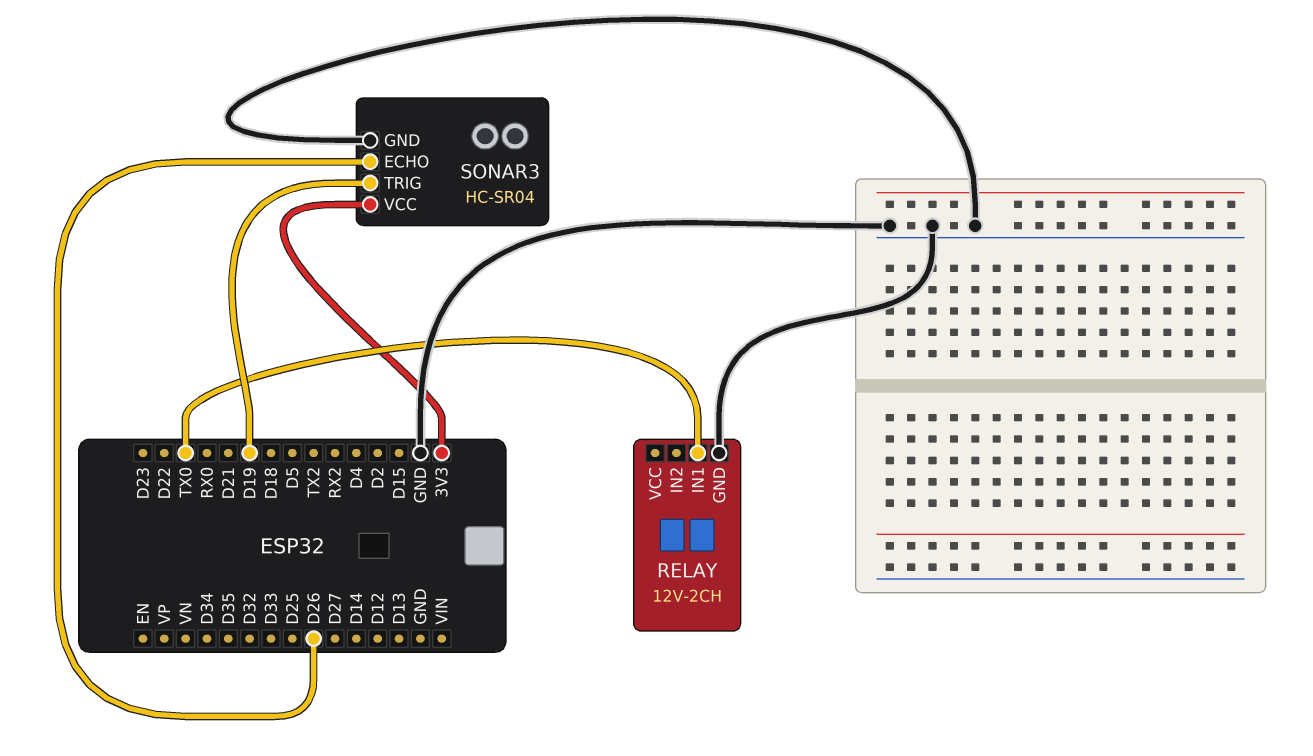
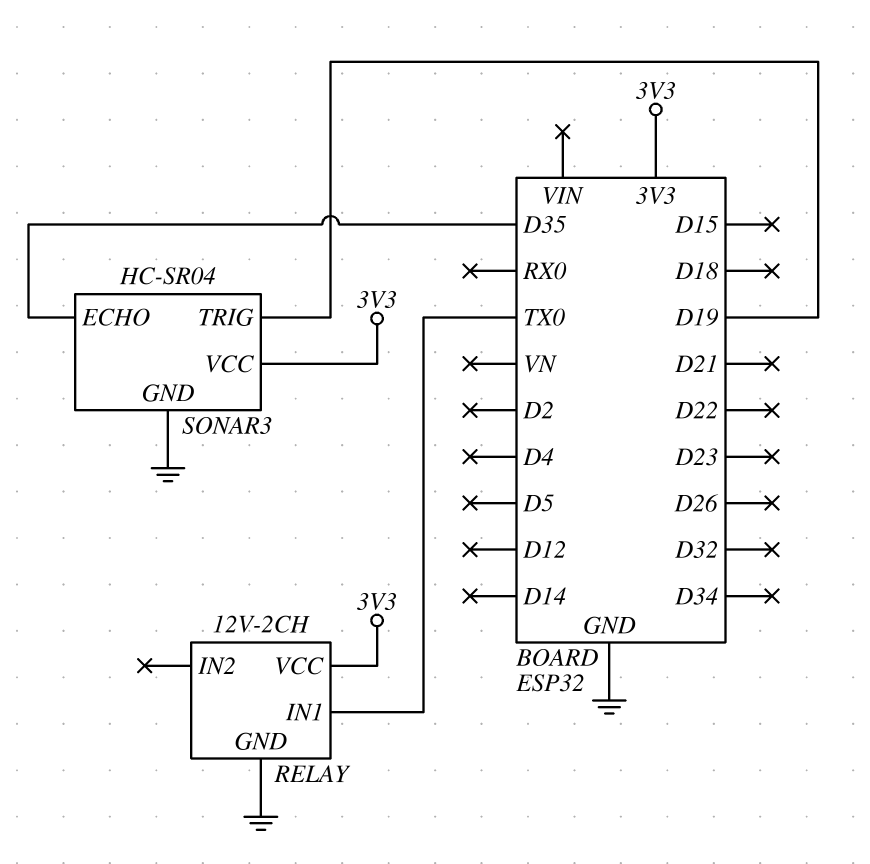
RELAY pin VCC: none -> 3V3
SONAR3 pin ECHO: D26 -> D35

